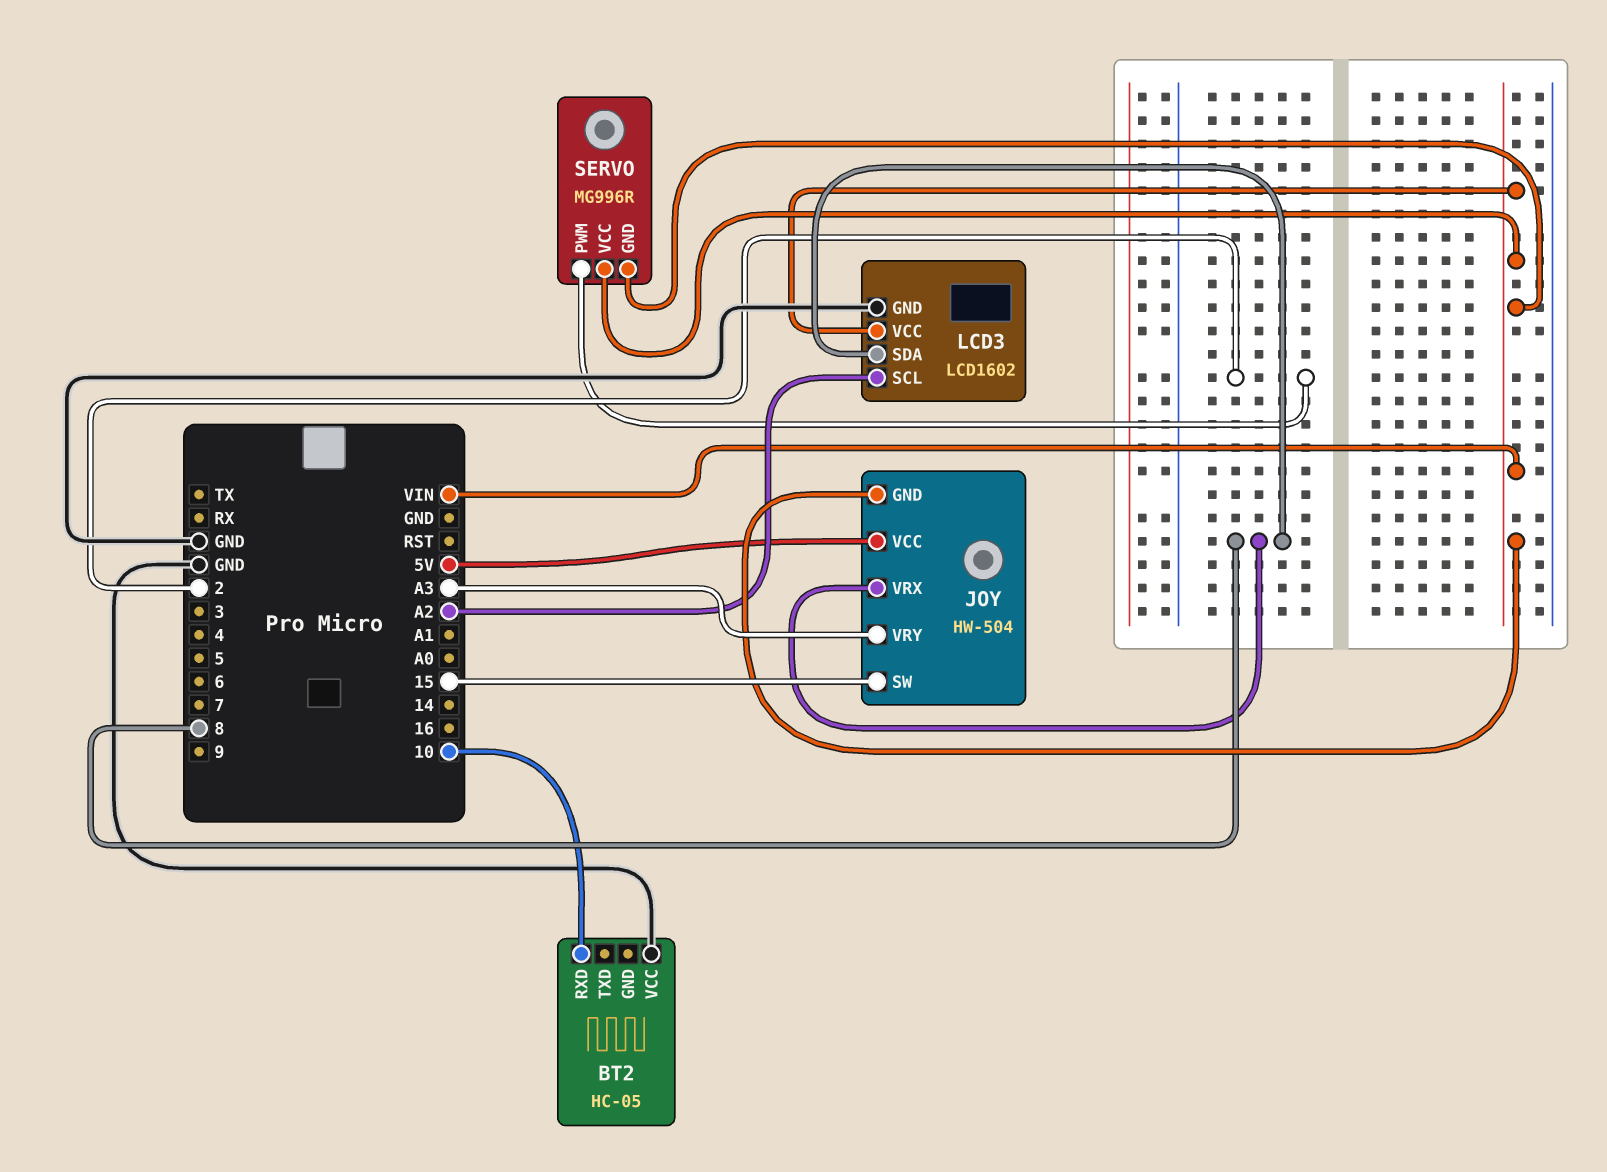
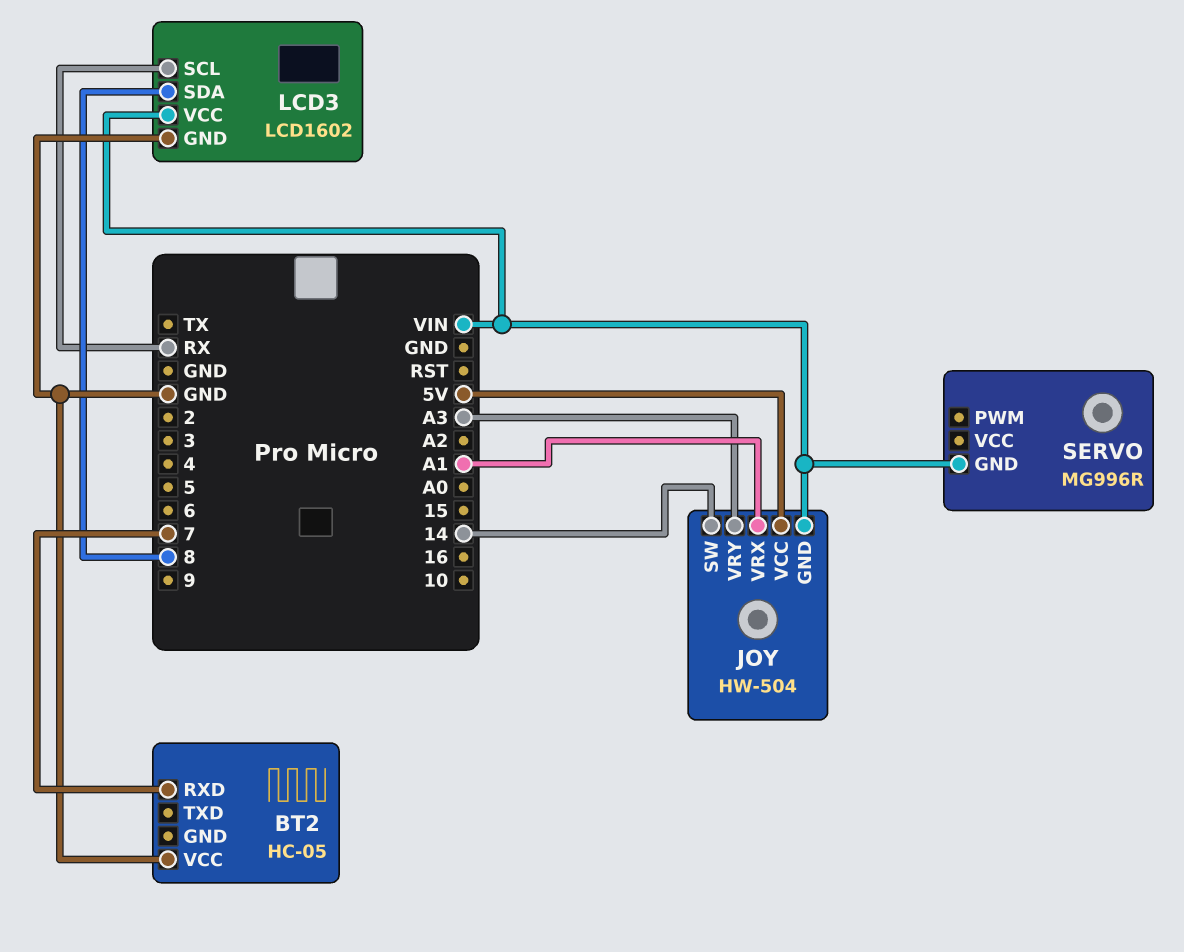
BT2 pin RXD: 10 -> 7
JOY pin SW: 15 -> 14
JOY pin VRX: 8 -> A1
LCD3 pin SCL: A2 -> RX
SERVO pin PWM: 2 -> none
SERVO pin VCC: VIN -> none

